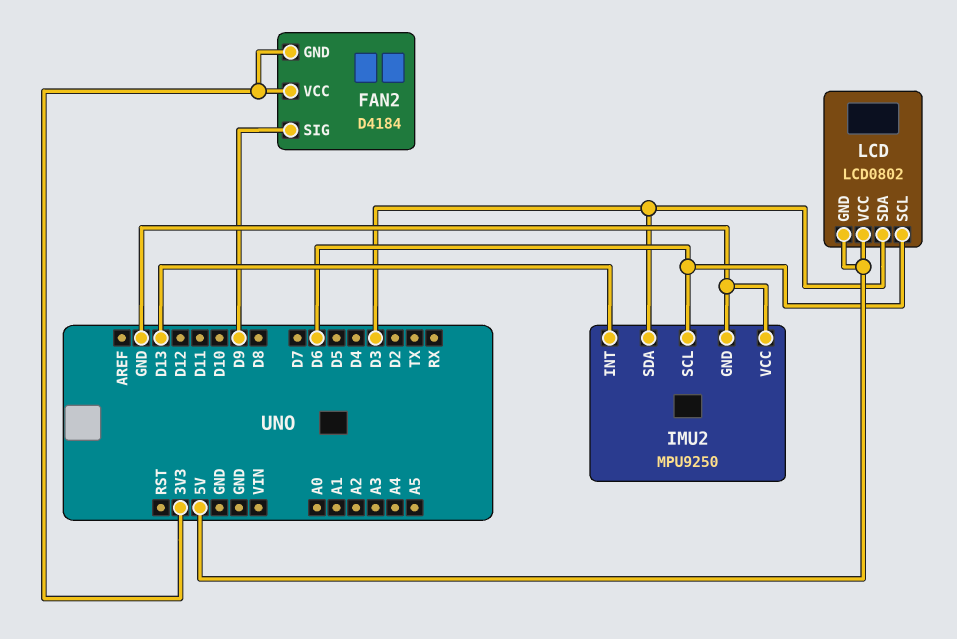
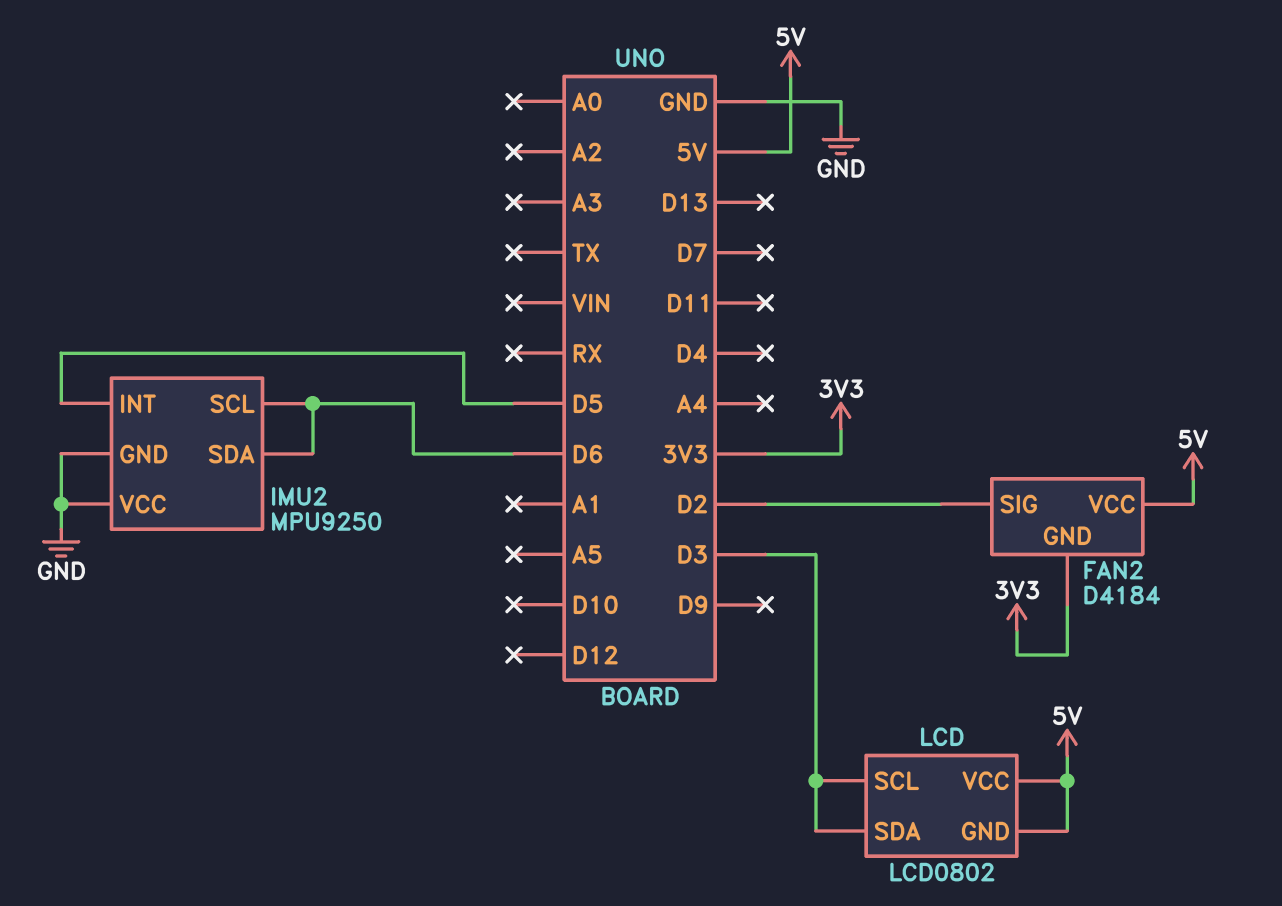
FAN2 pin SIG: D9 -> D2
FAN2 pin VCC: 3V3 -> 5V
IMU2 pin INT: D13 -> D5
IMU2 pin SDA: D3 -> D6
LCD pin SCL: D6 -> D3

